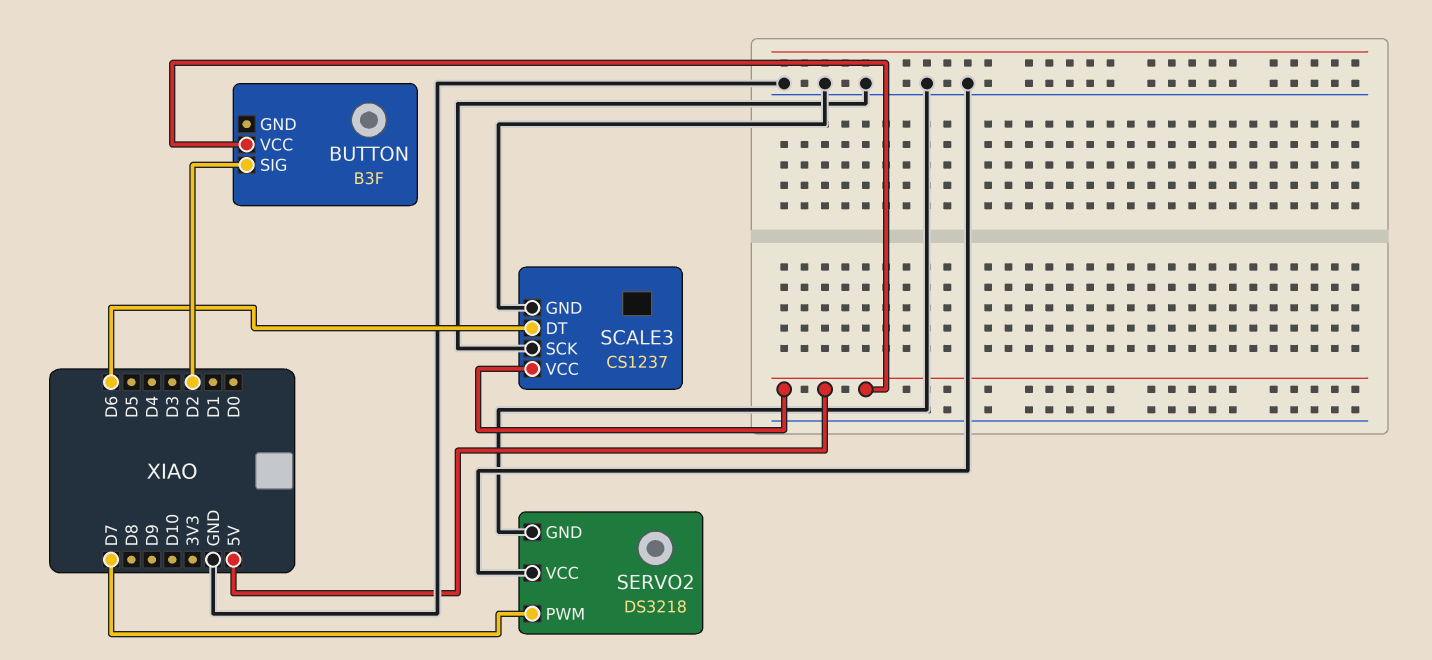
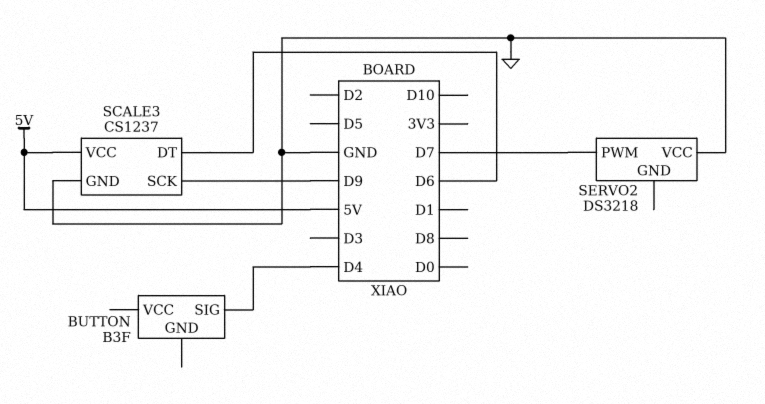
BUTTON pin SIG: D2 -> D4
BUTTON pin VCC: 5V -> none
SCALE3 pin SCK: GND -> D9
SERVO2 pin GND: GND -> none

